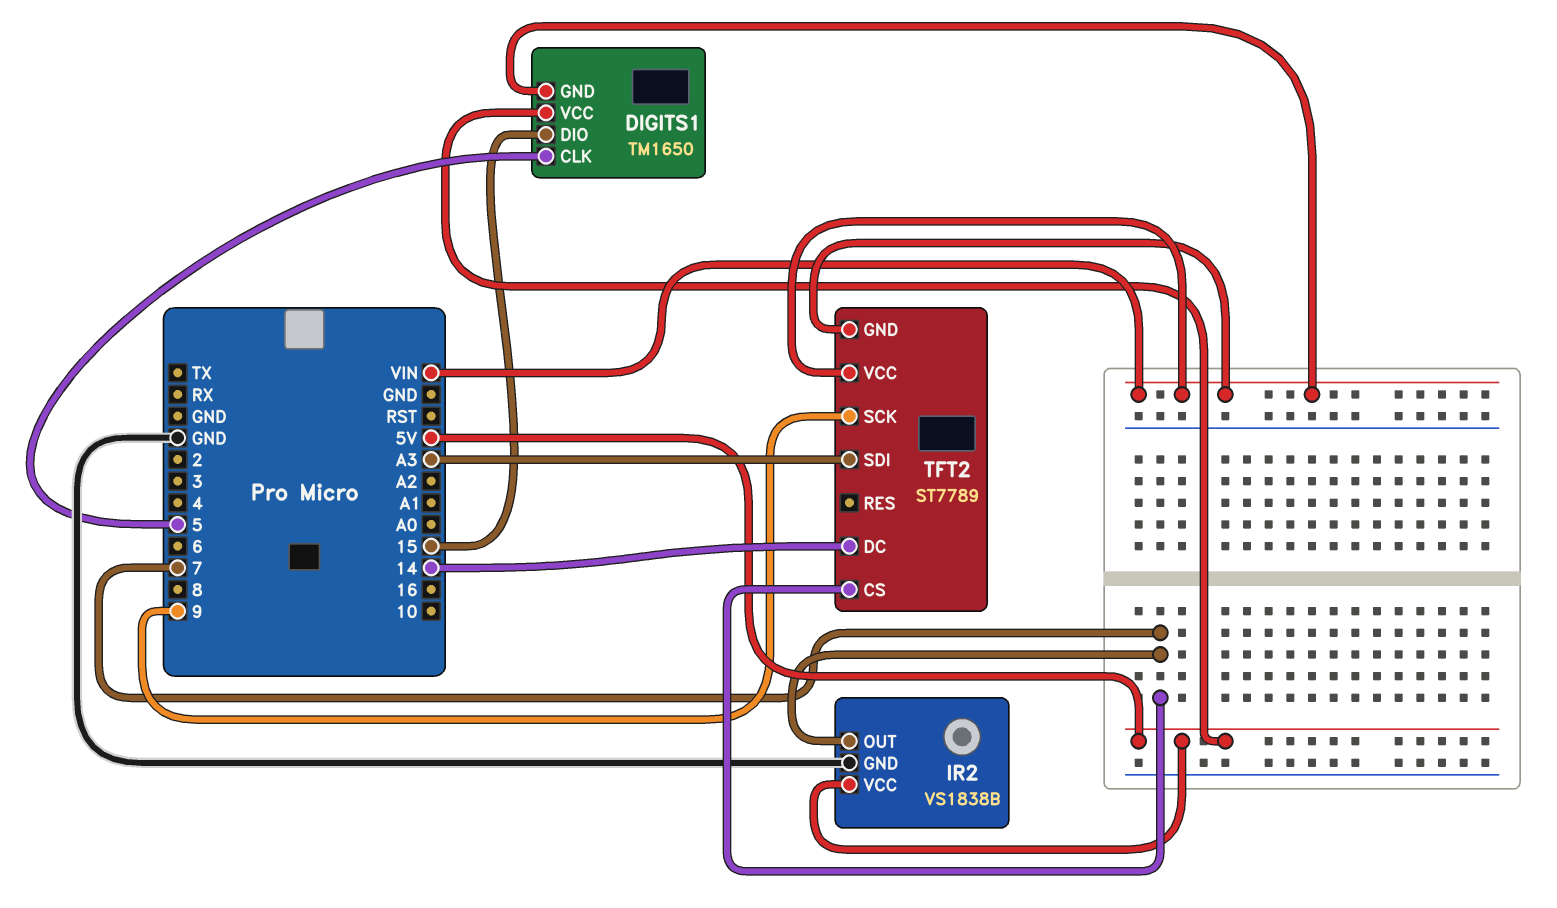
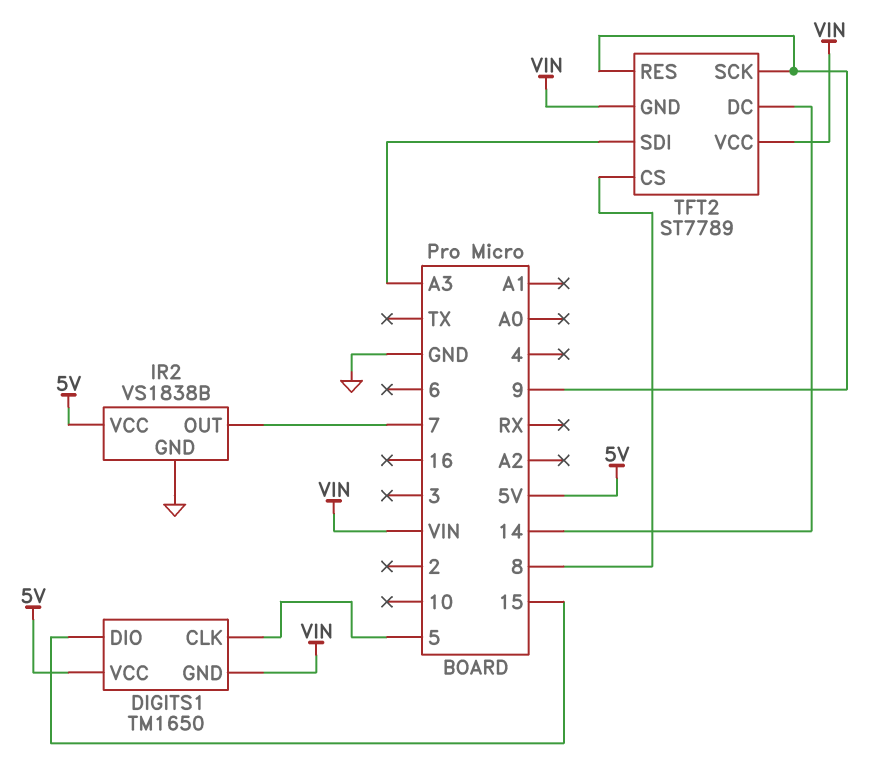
TFT2 pin CS: 7 -> 8
TFT2 pin RES: none -> 9

